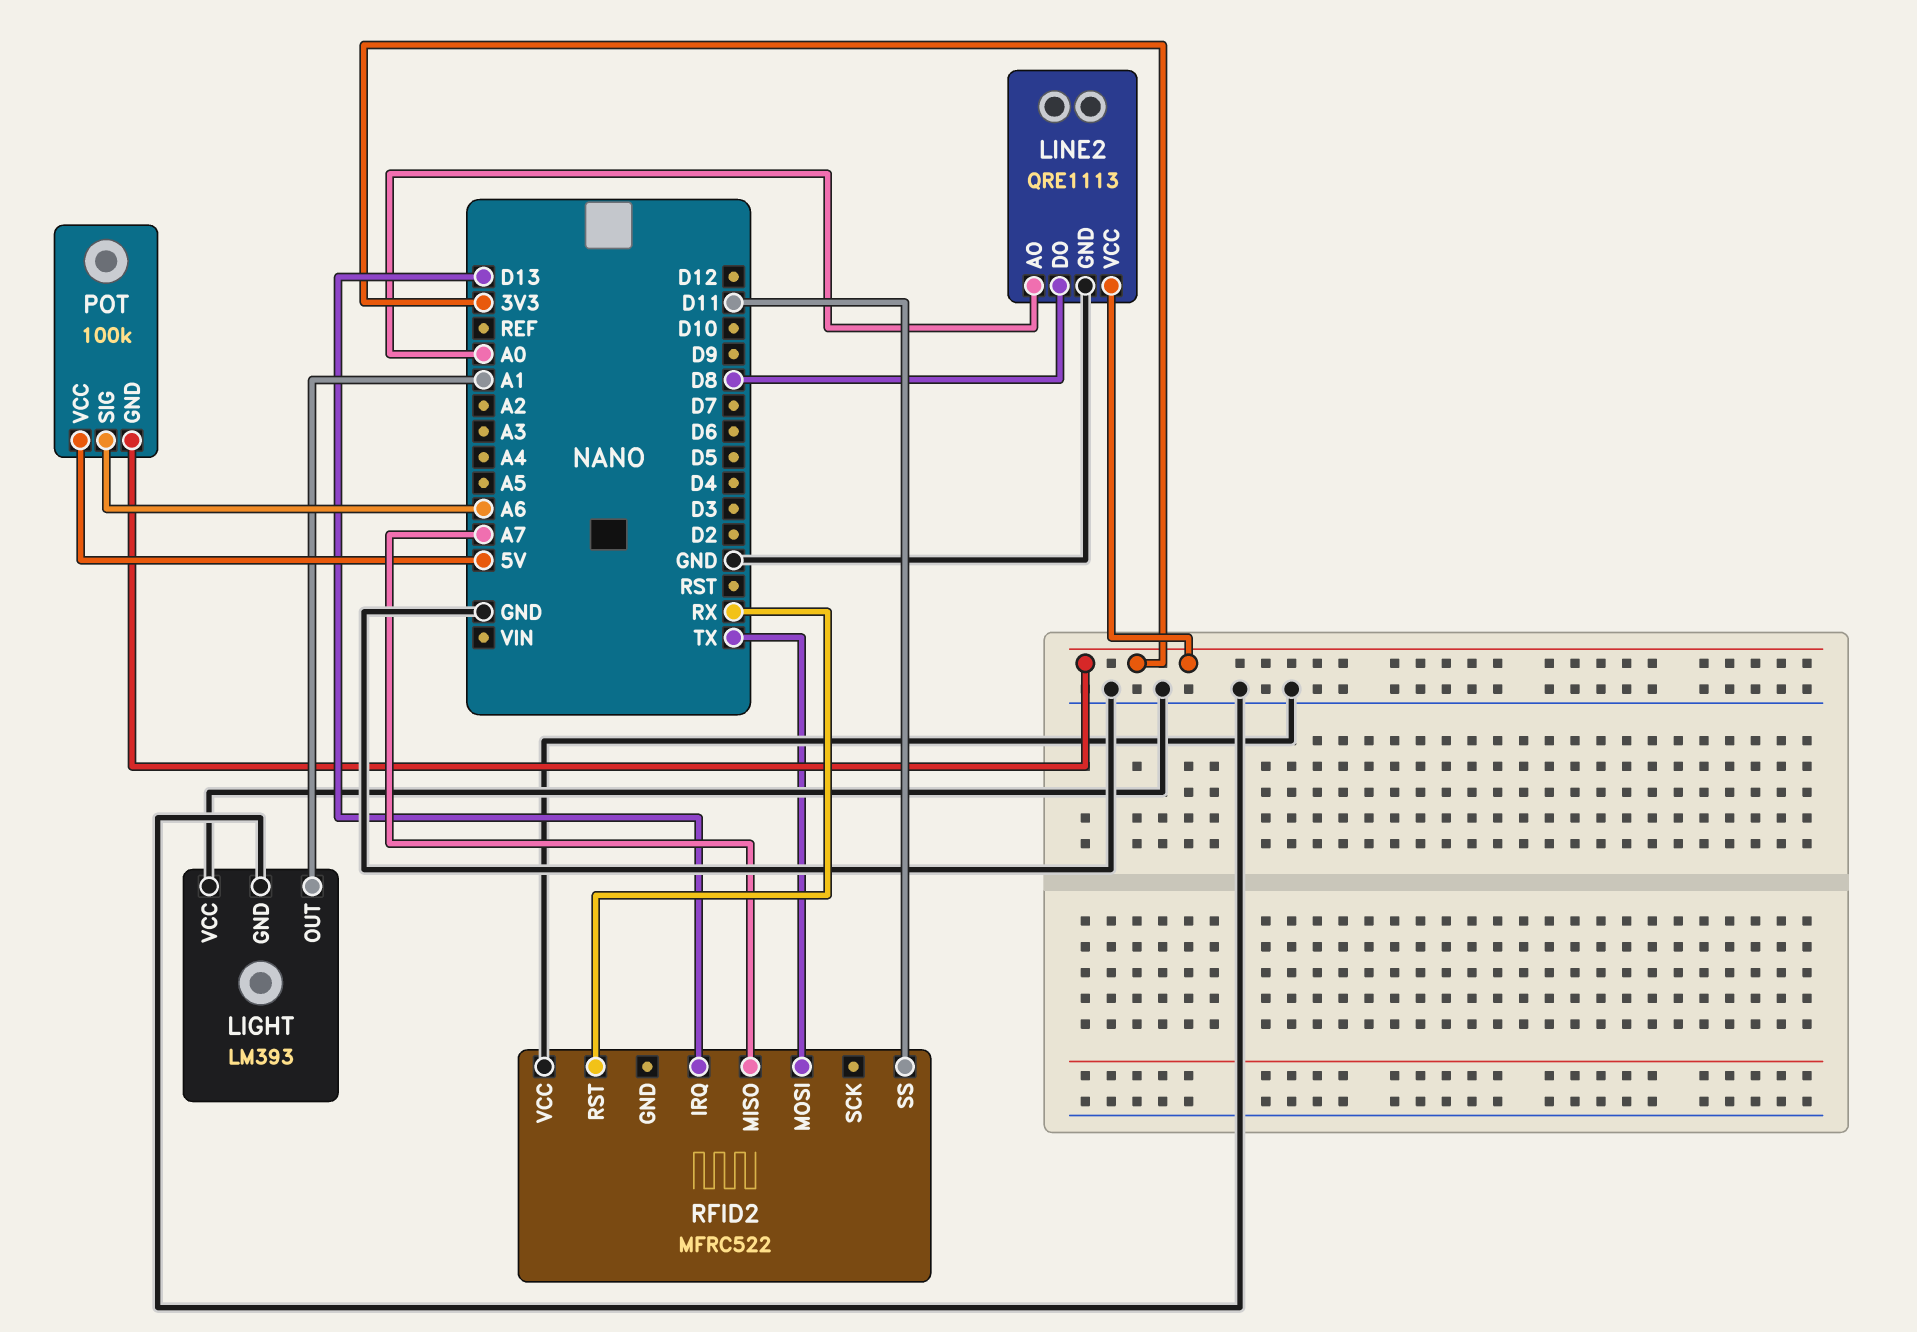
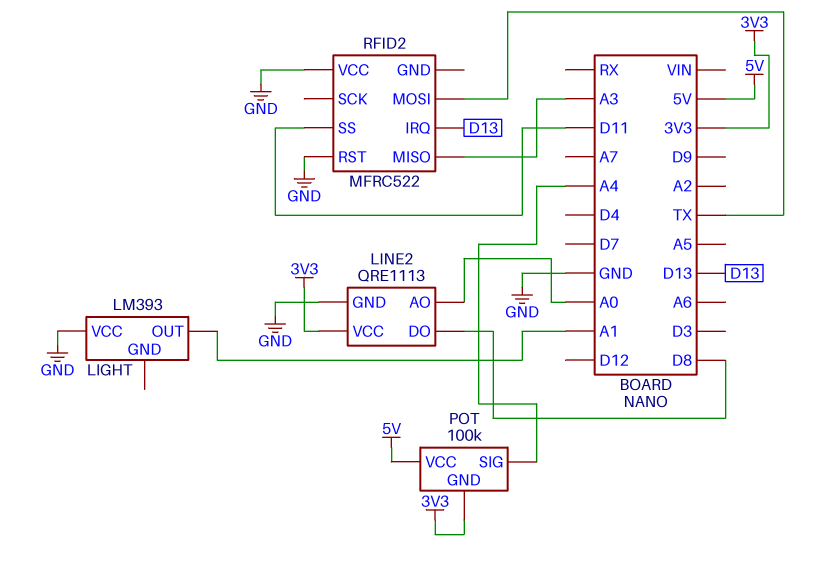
LIGHT pin GND: GND -> none
POT pin SIG: A6 -> A4
RFID2 pin MISO: A7 -> A3
RFID2 pin RST: RX -> GND

